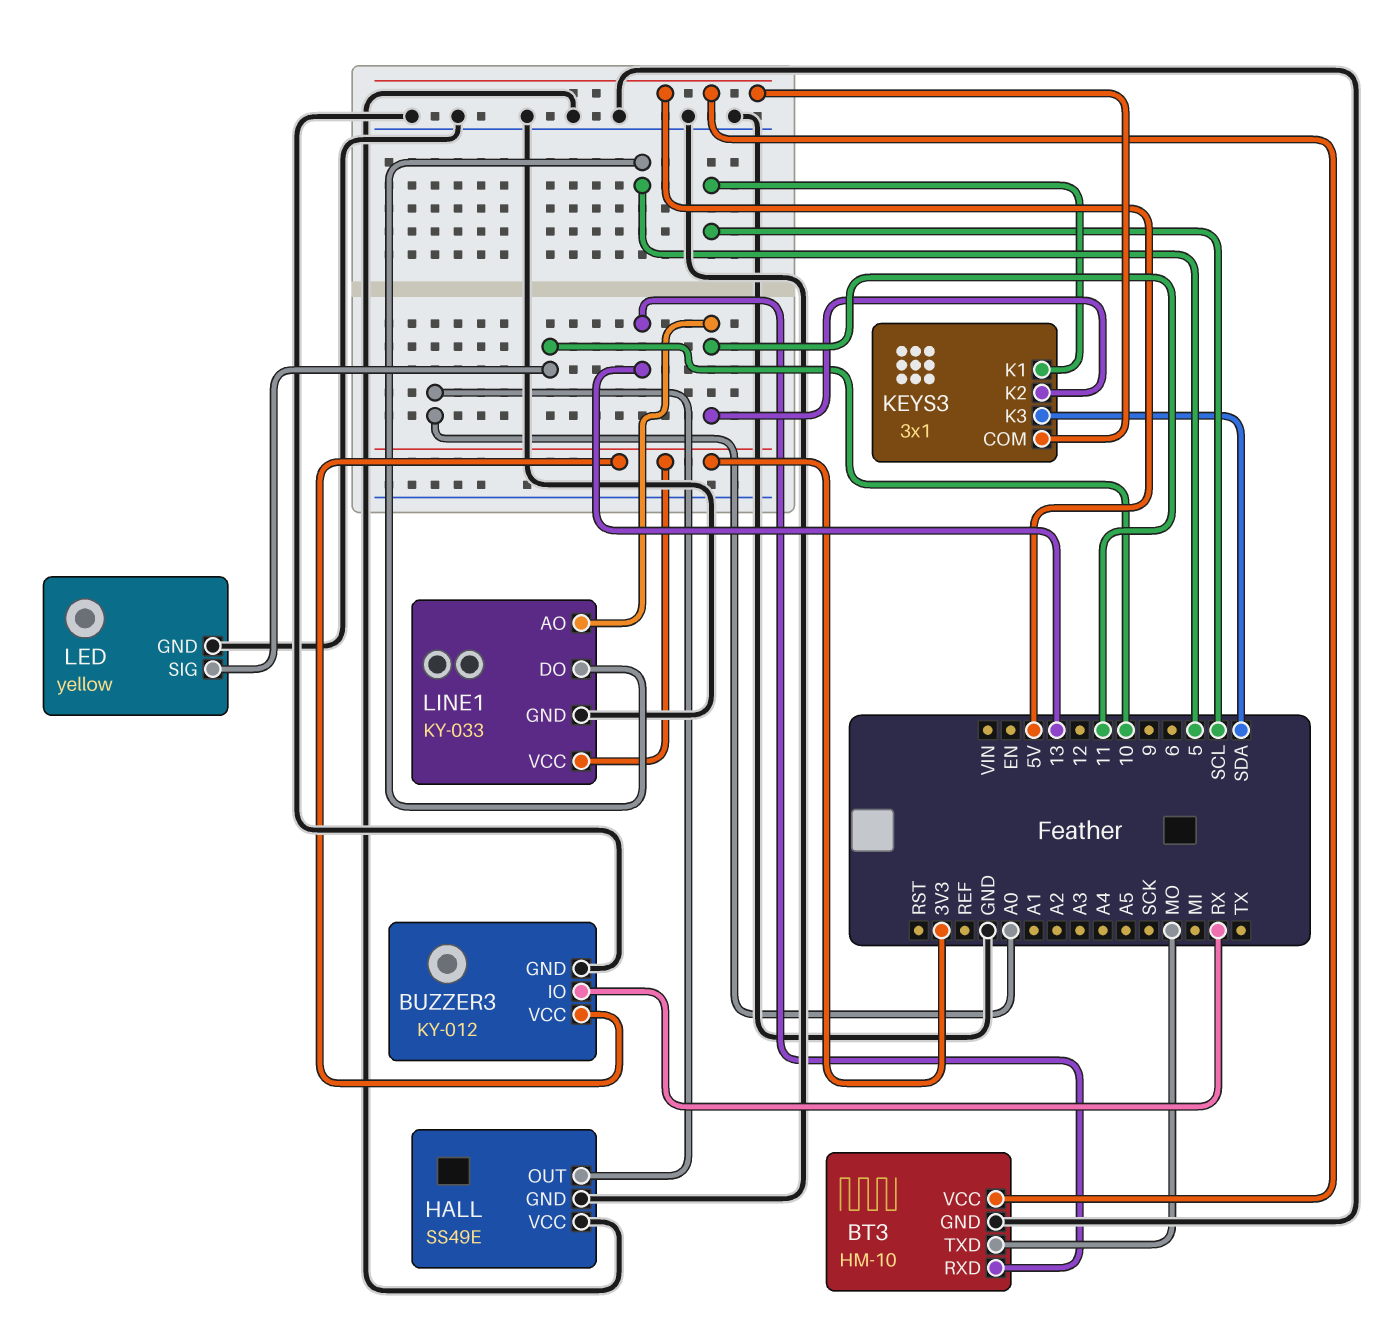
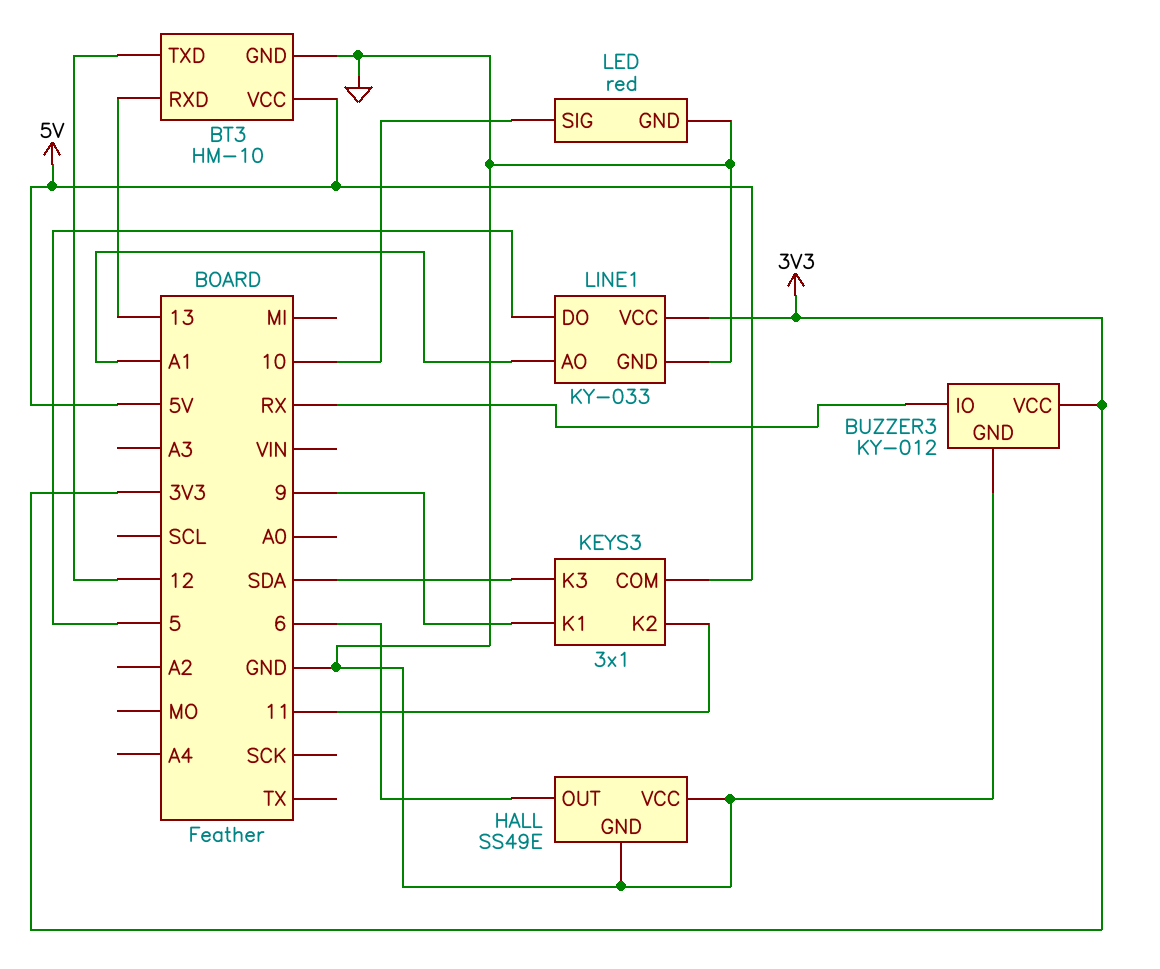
BT3 pin TXD: MO -> 12
HALL pin OUT: A0 -> 6
KEYS3 pin K1: SCL -> 9
LED: yellow -> red
LINE1 pin AO: 11 -> A1

